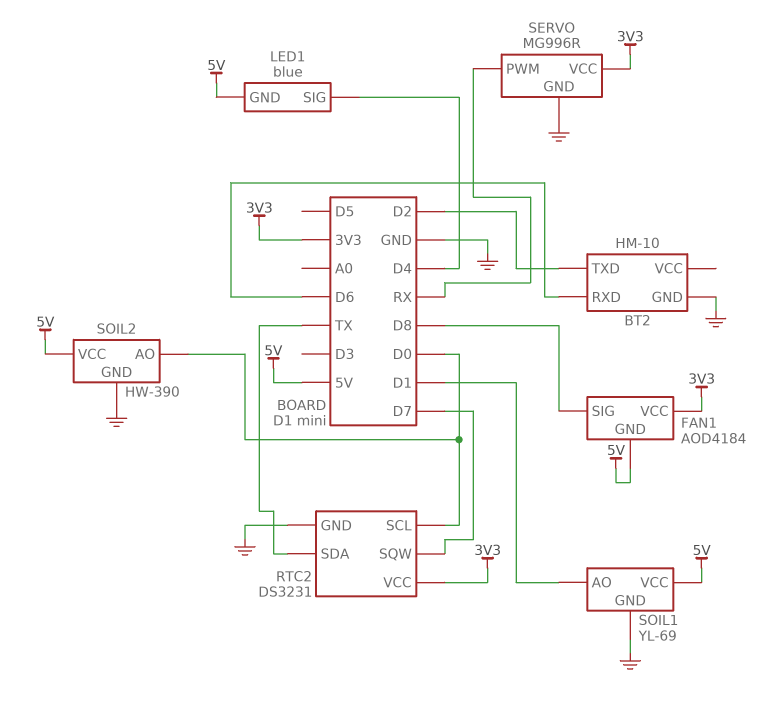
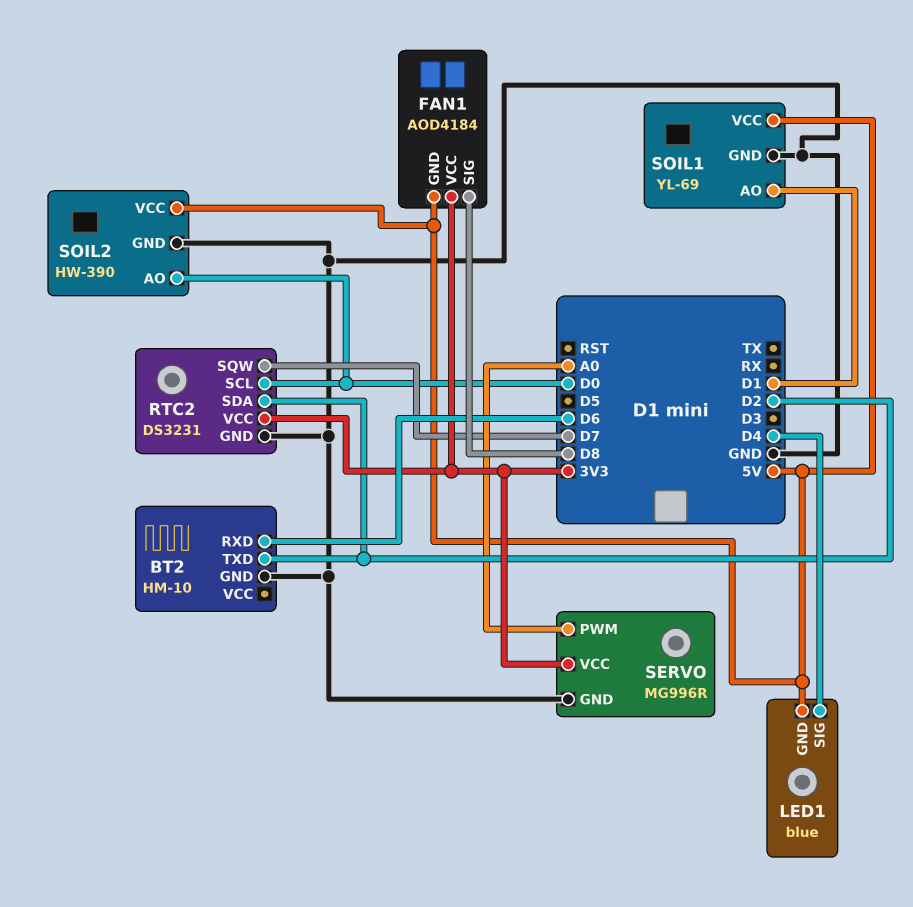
RTC2 pin SDA: TX -> D2
SERVO pin PWM: RX -> A0

